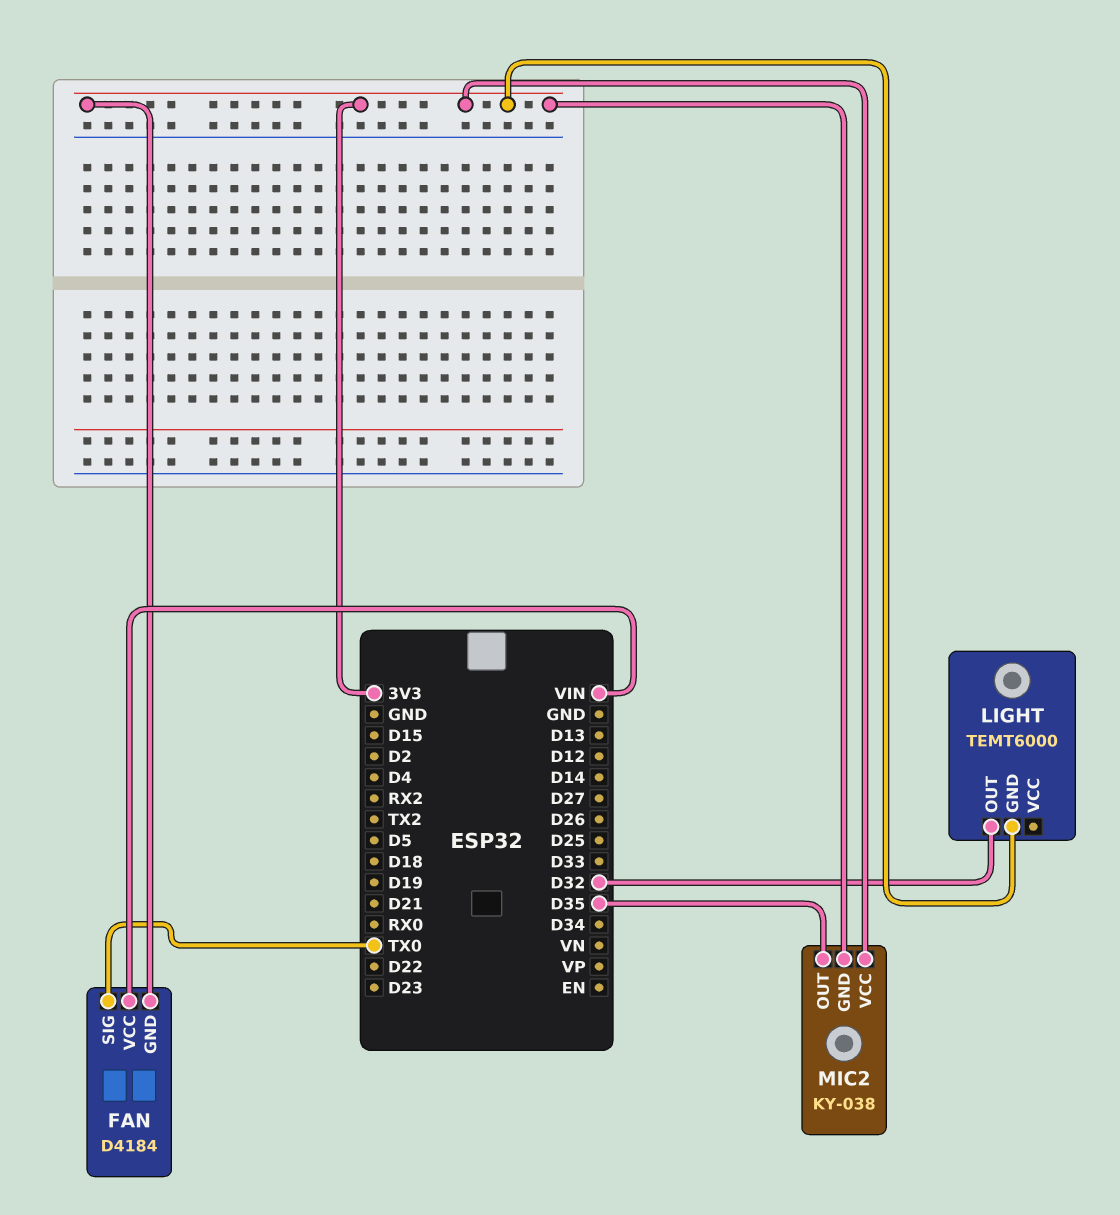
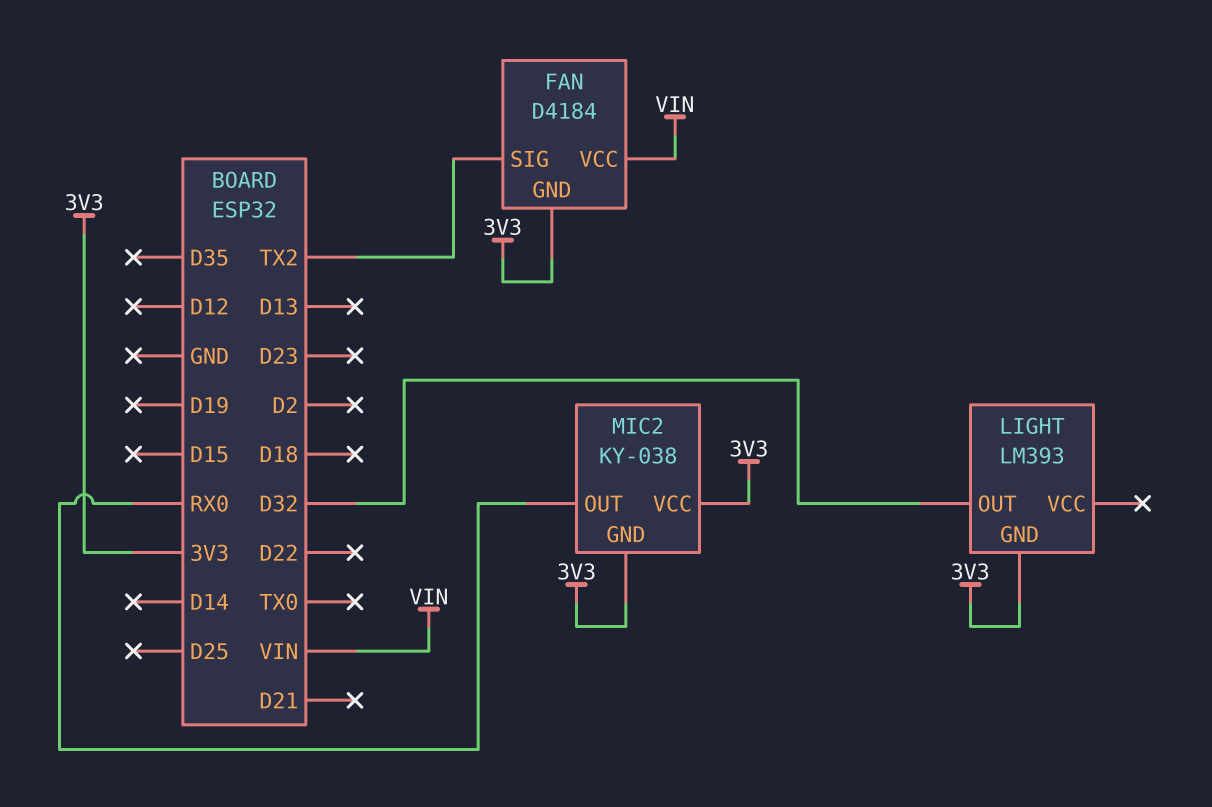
FAN pin SIG: TX0 -> TX2
LIGHT: TEMT6000 -> LM393
MIC2 pin OUT: D35 -> RX0

